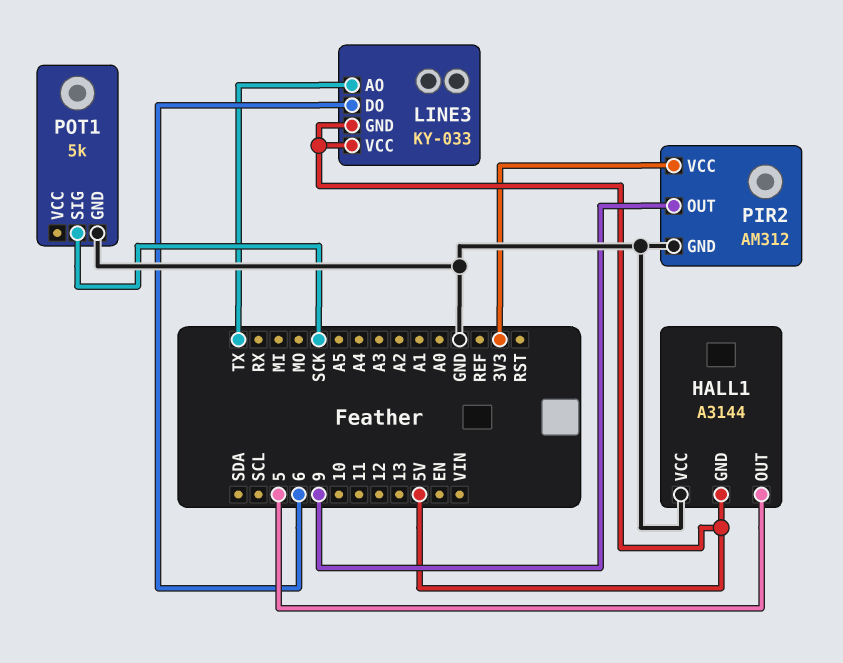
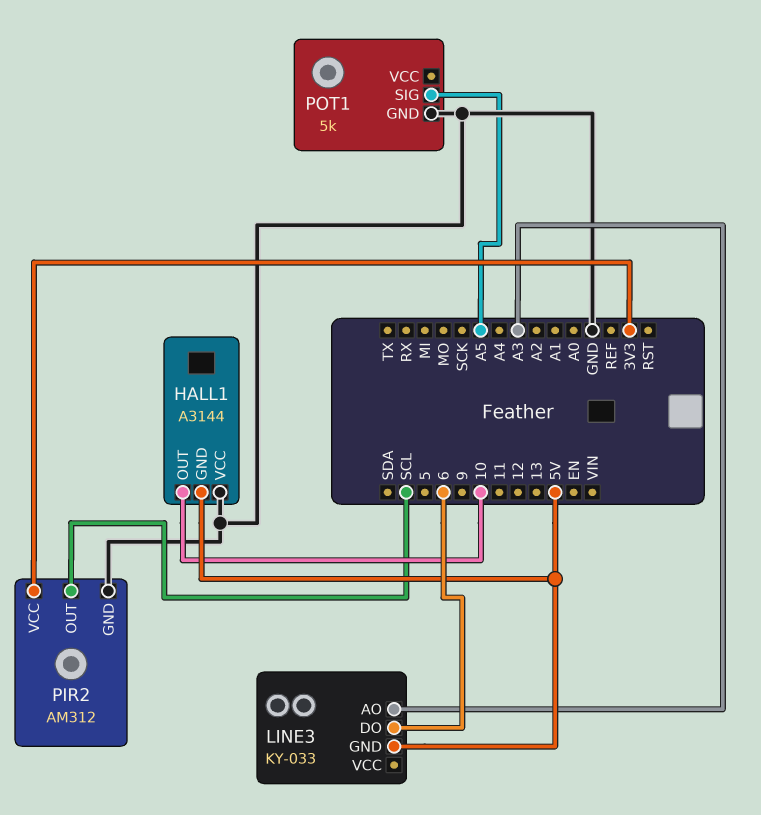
HALL1 pin OUT: 5 -> 10
LINE3 pin AO: TX -> A3
LINE3 pin VCC: 5V -> none
PIR2 pin OUT: 9 -> SCL
POT1 pin SIG: SCK -> A5

